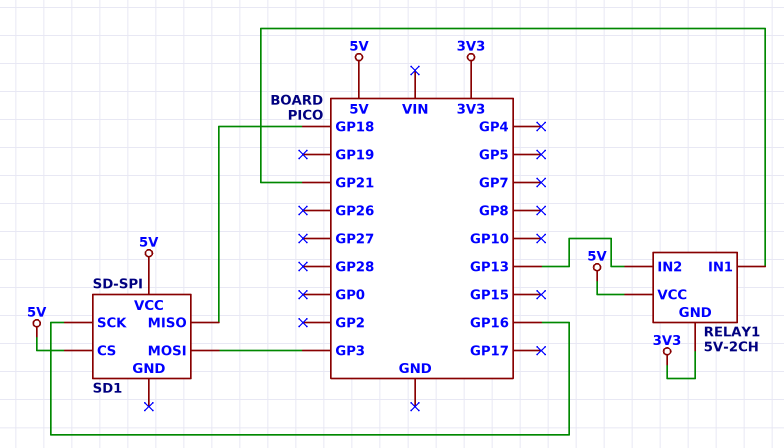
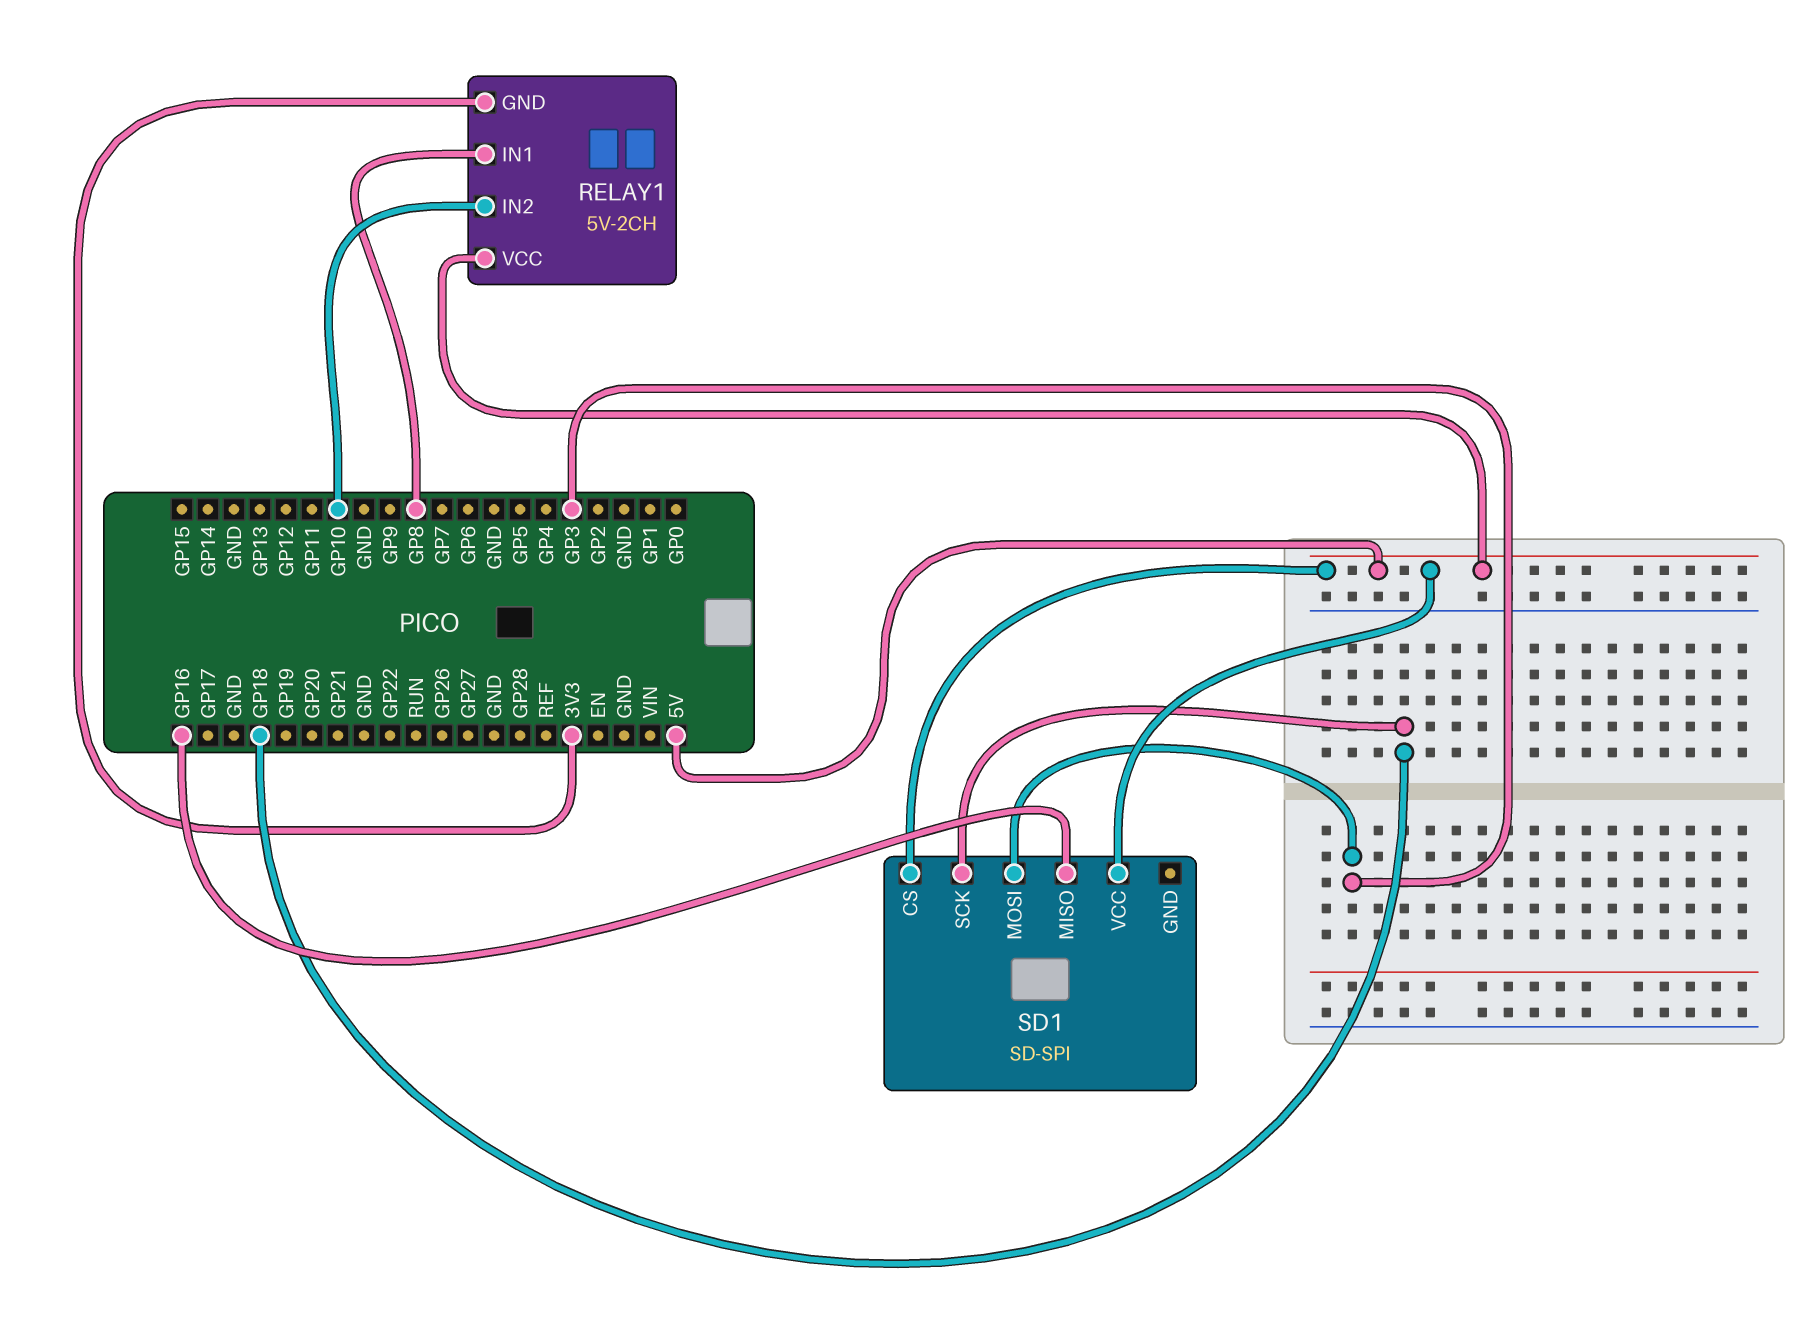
RELAY1 pin IN1: GP21 -> GP8
RELAY1 pin IN2: GP13 -> GP10
SD1 pin MISO: GP18 -> GP16
SD1 pin SCK: GP16 -> GP18

